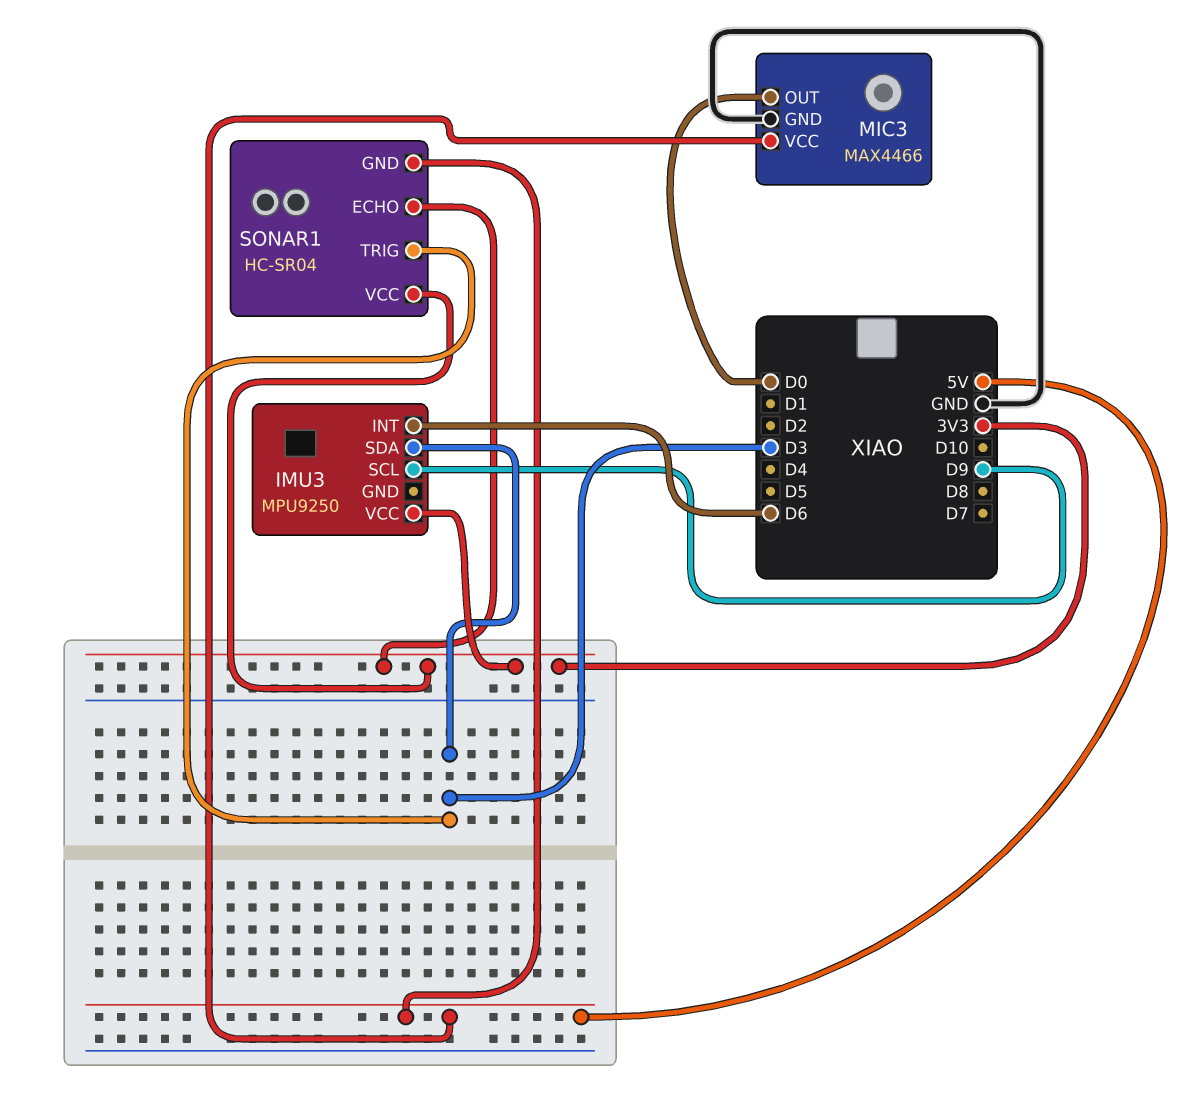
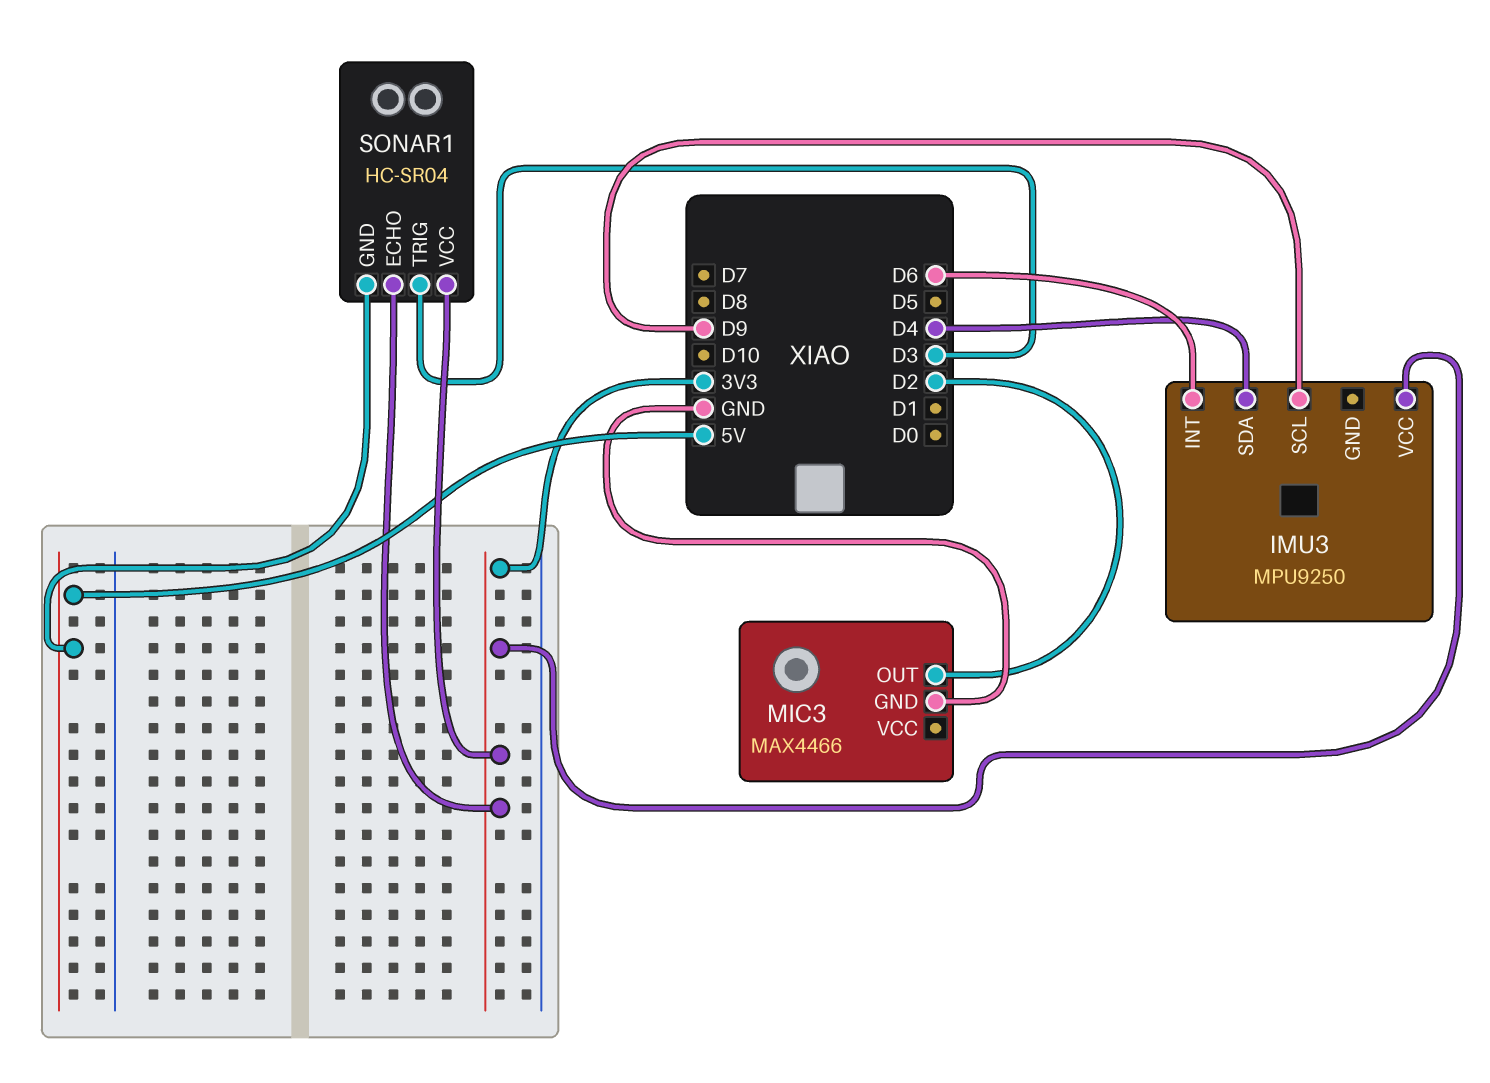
IMU3 pin SDA: D3 -> D4
MIC3 pin OUT: D0 -> D2
MIC3 pin VCC: 5V -> none

